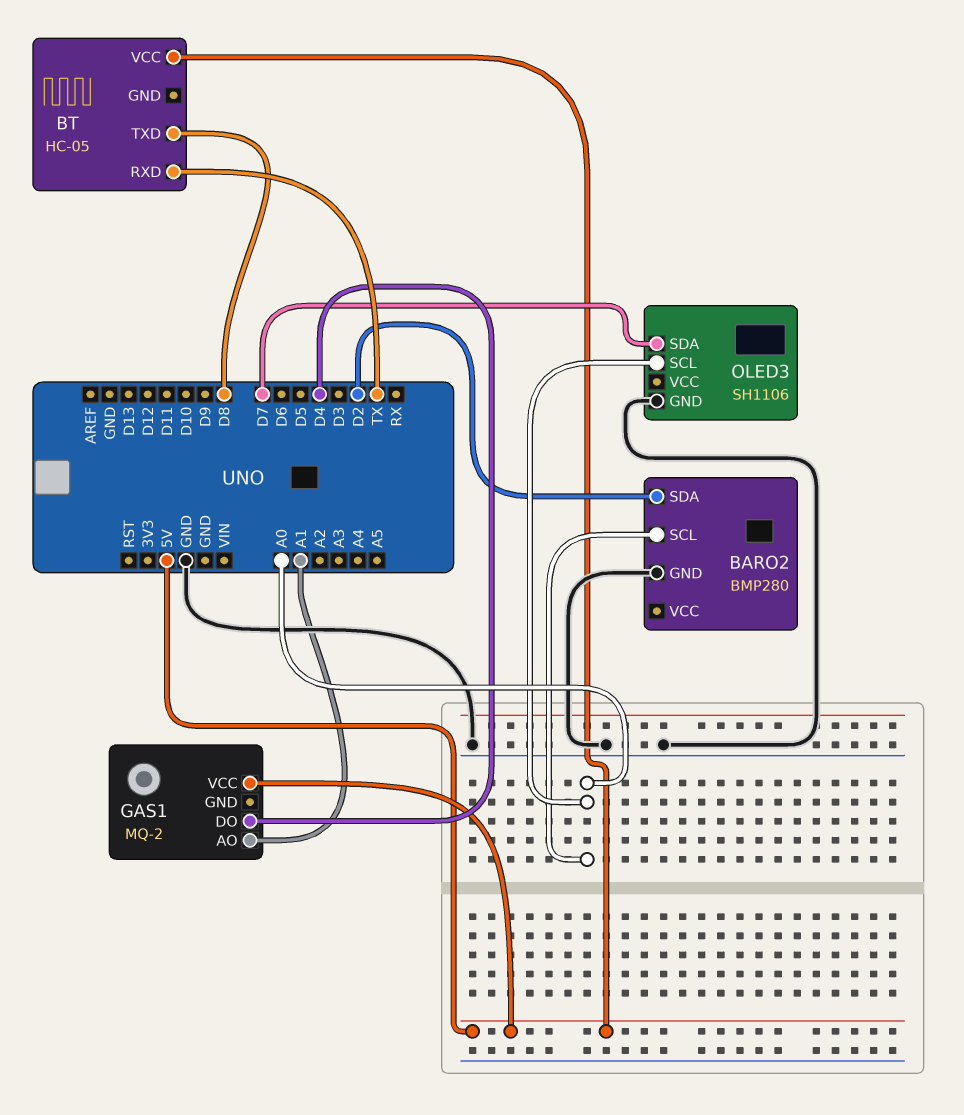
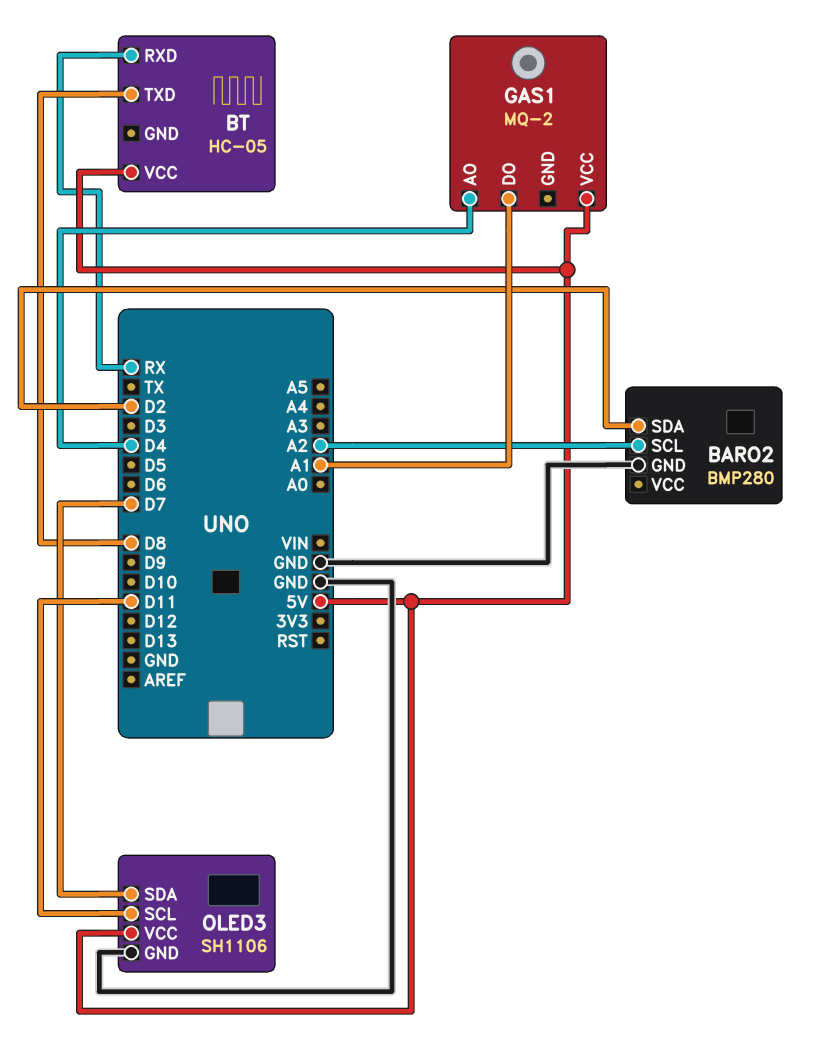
BARO2 pin SCL: A0 -> A2
BT pin RXD: TX -> RX
GAS1 pin AO: A1 -> D4
GAS1 pin DO: D4 -> A1
OLED3 pin SCL: A0 -> D11
OLED3 pin VCC: none -> 5V

